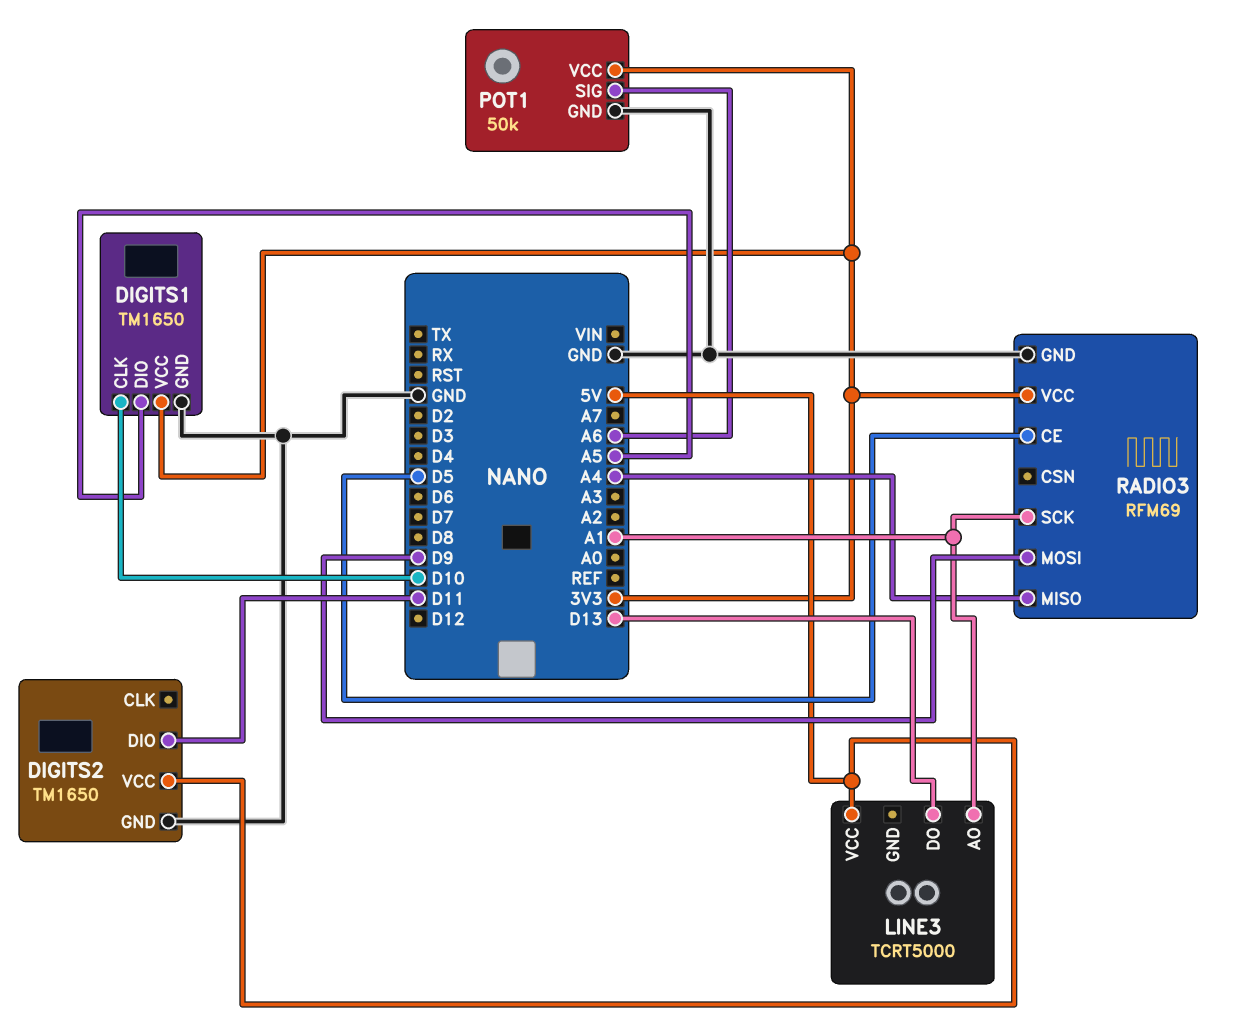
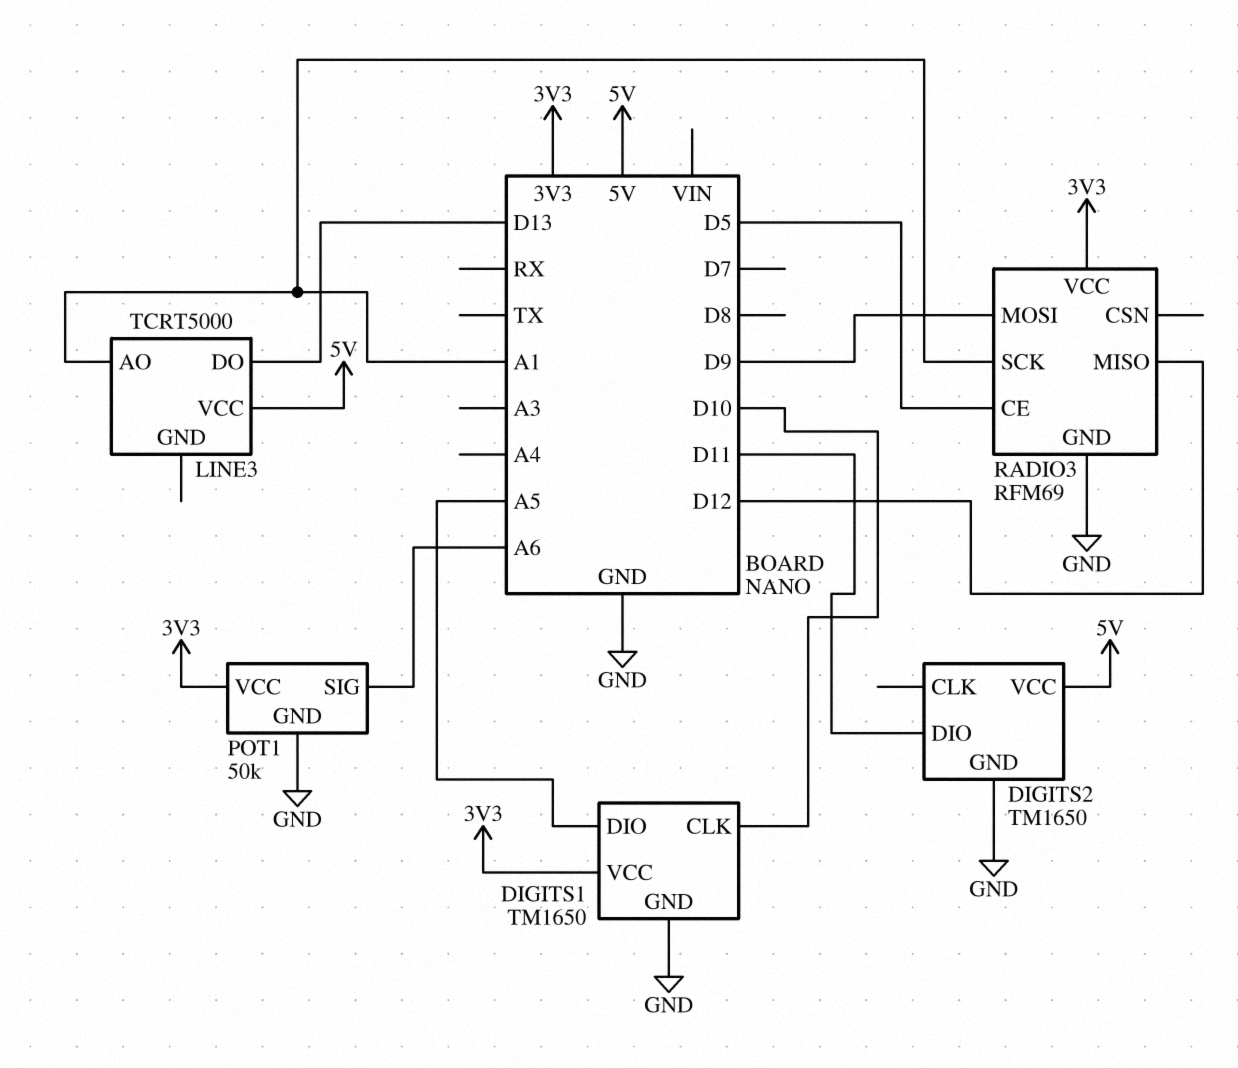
RADIO3 pin MISO: A4 -> D12

